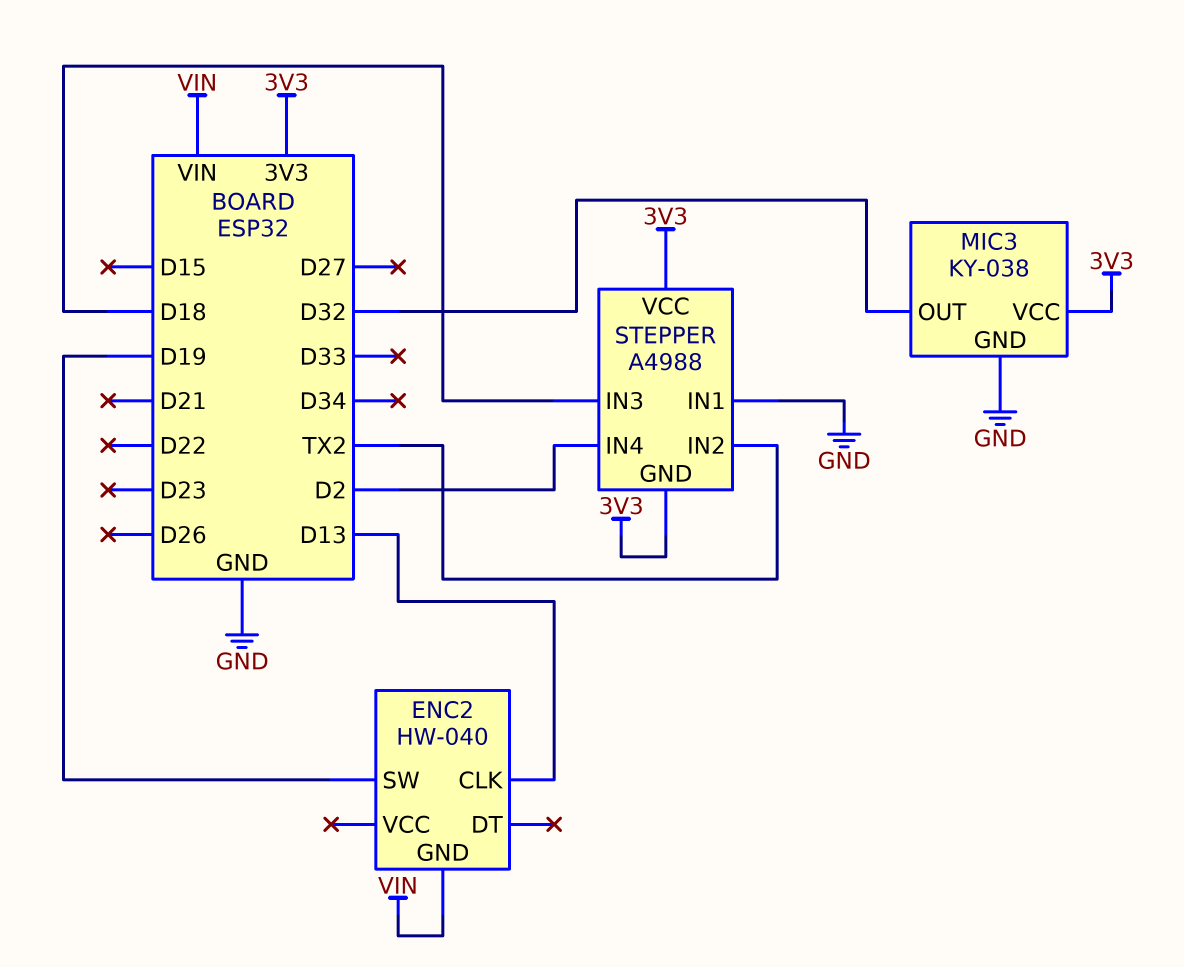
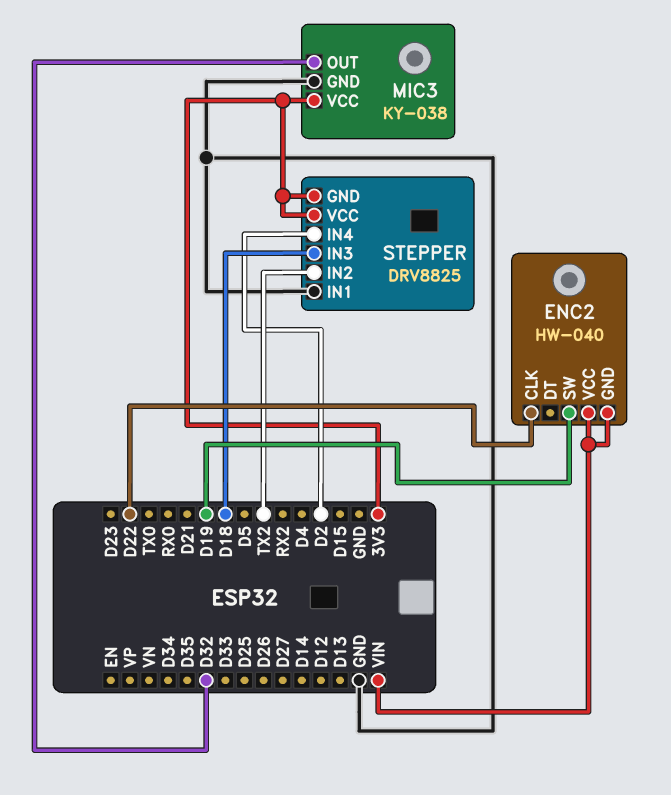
ENC2 pin CLK: D13 -> D22
ENC2 pin VCC: none -> VIN
STEPPER: A4988 -> DRV8825

